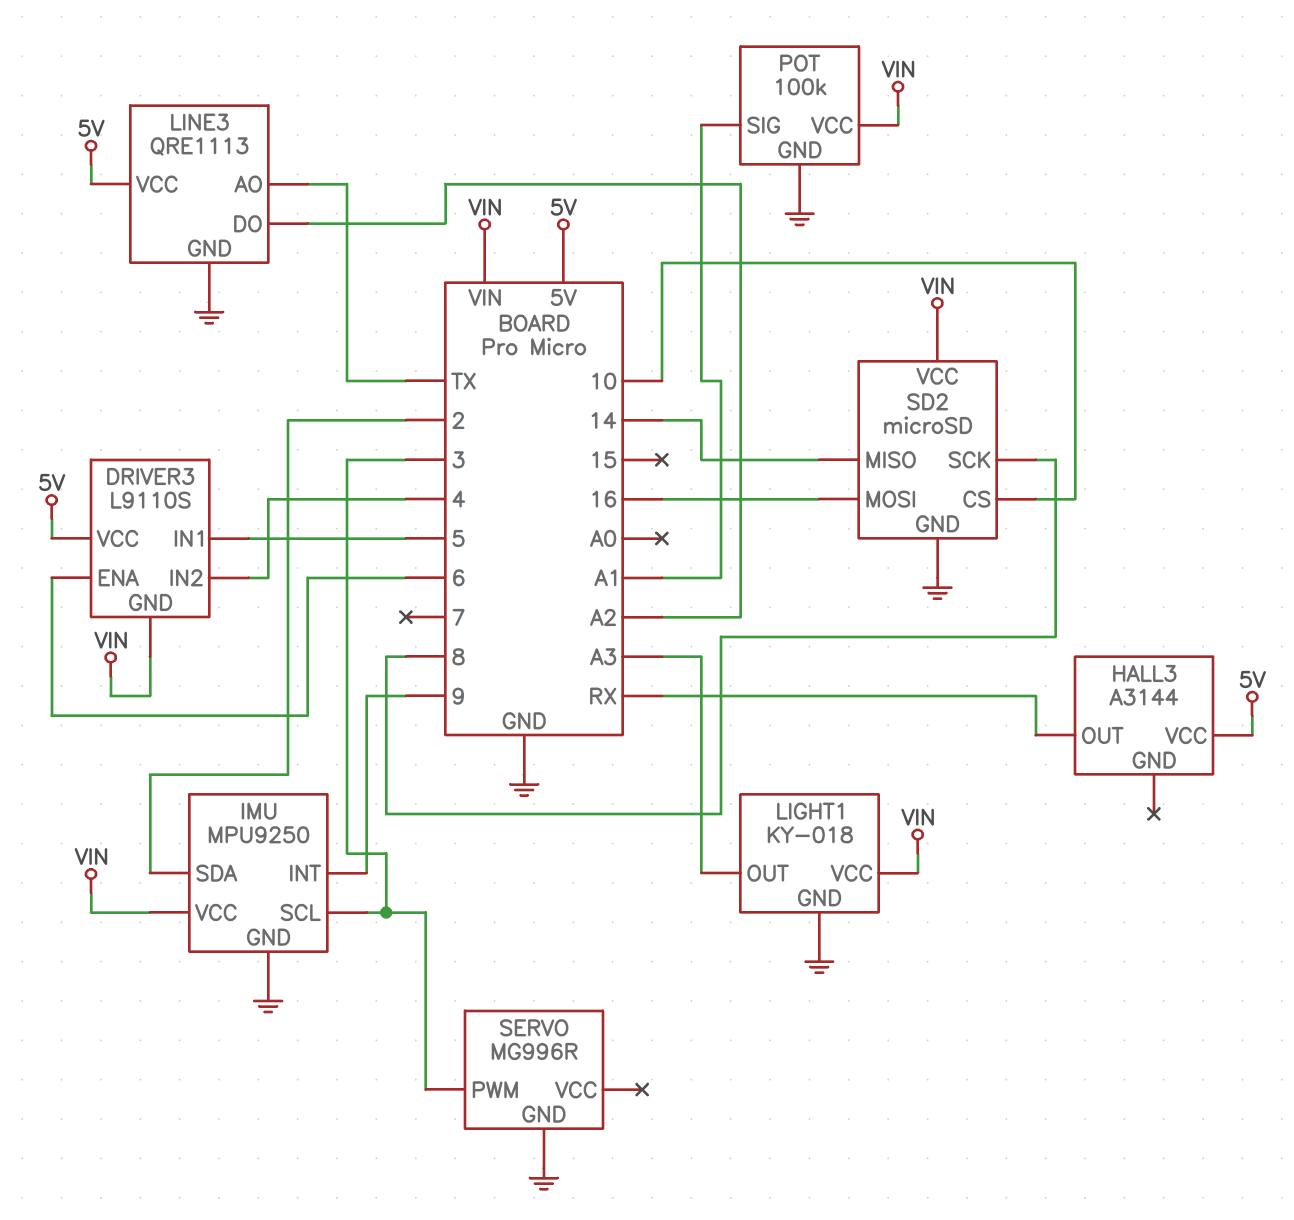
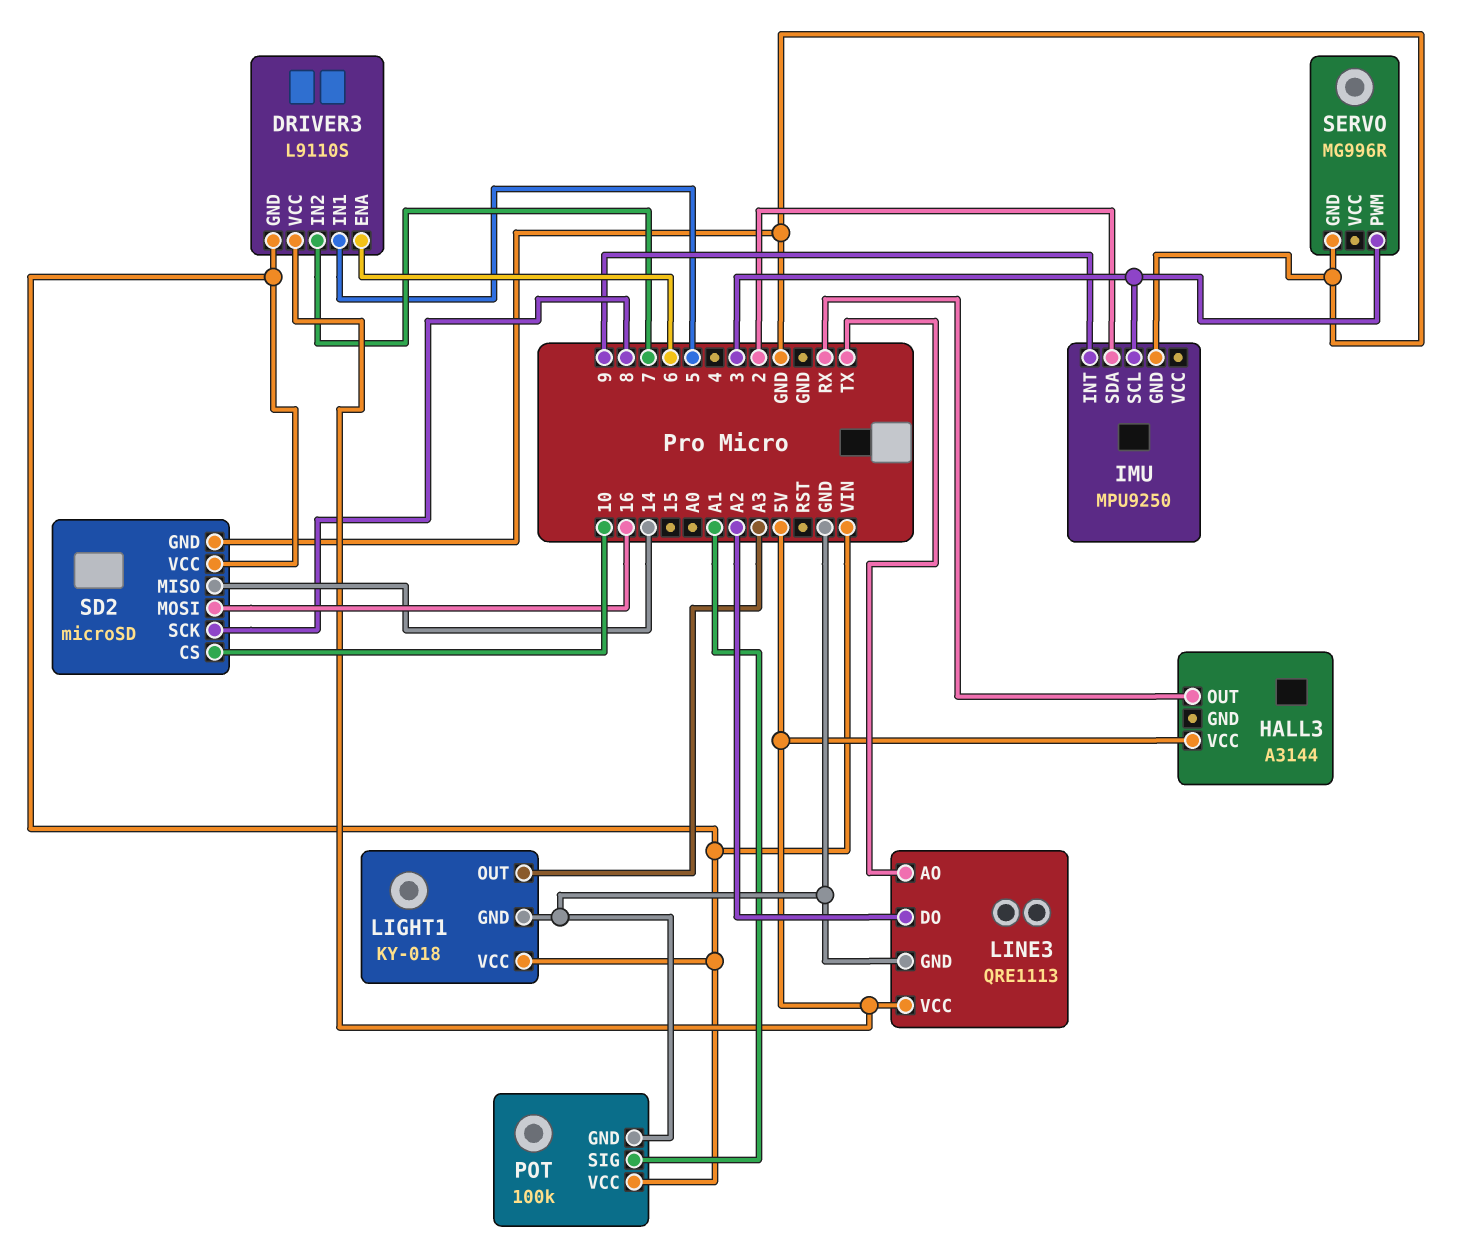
DRIVER3 pin IN2: 4 -> 7
IMU pin VCC: VIN -> none

